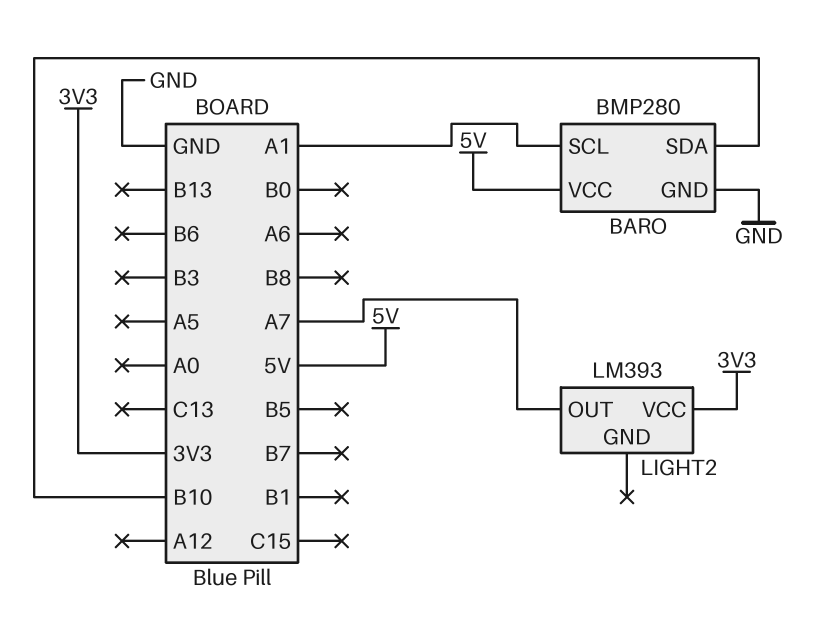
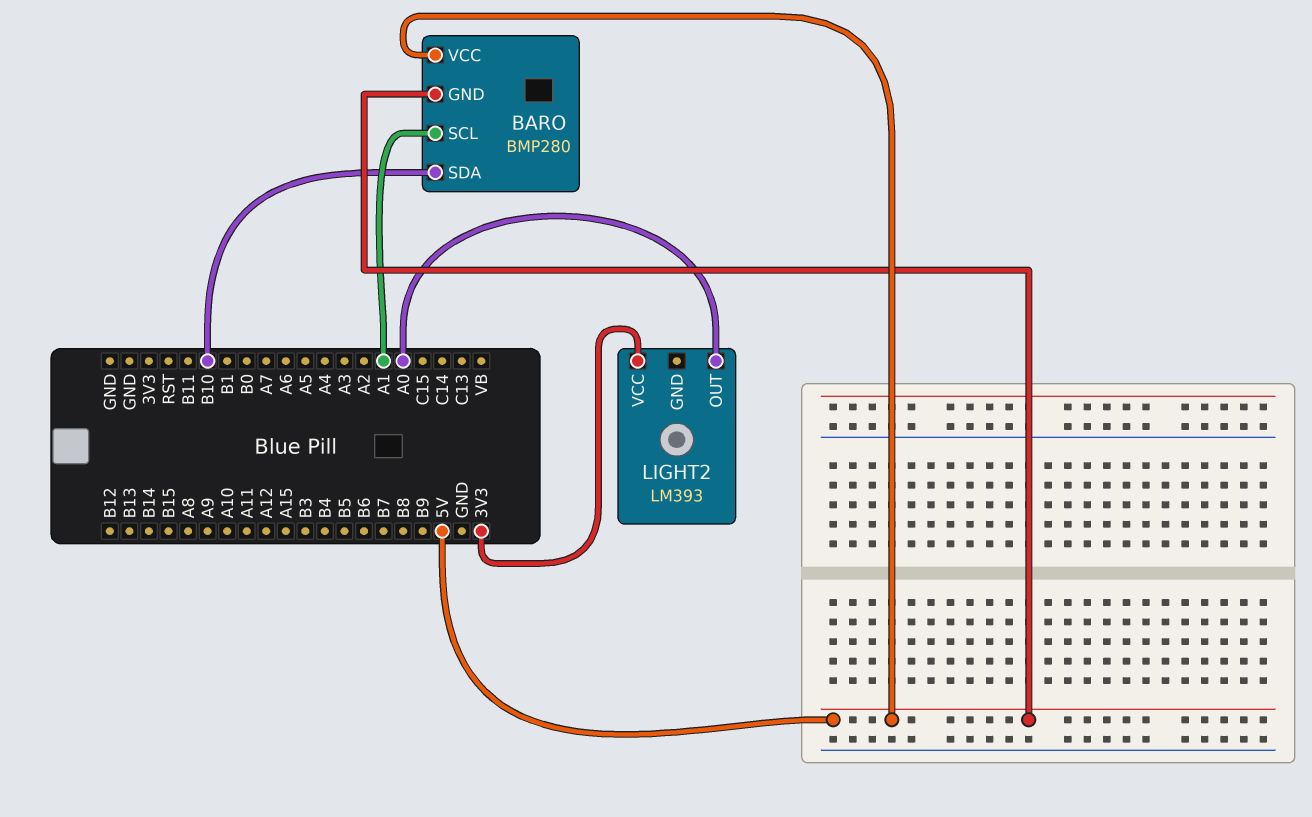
BARO pin GND: GND -> 5V
LIGHT2 pin OUT: A7 -> A0

